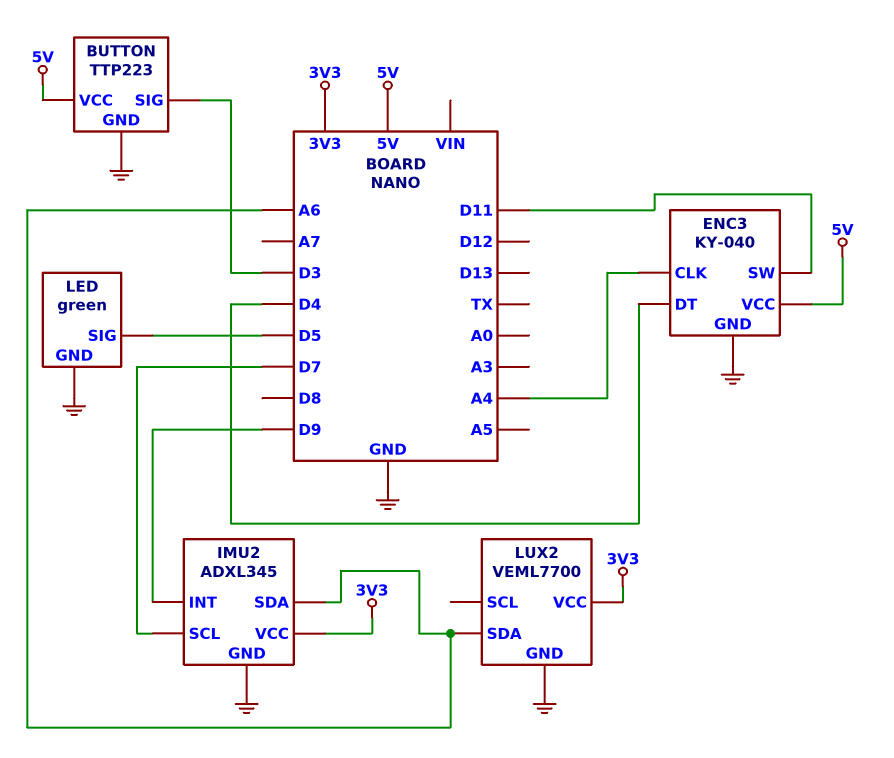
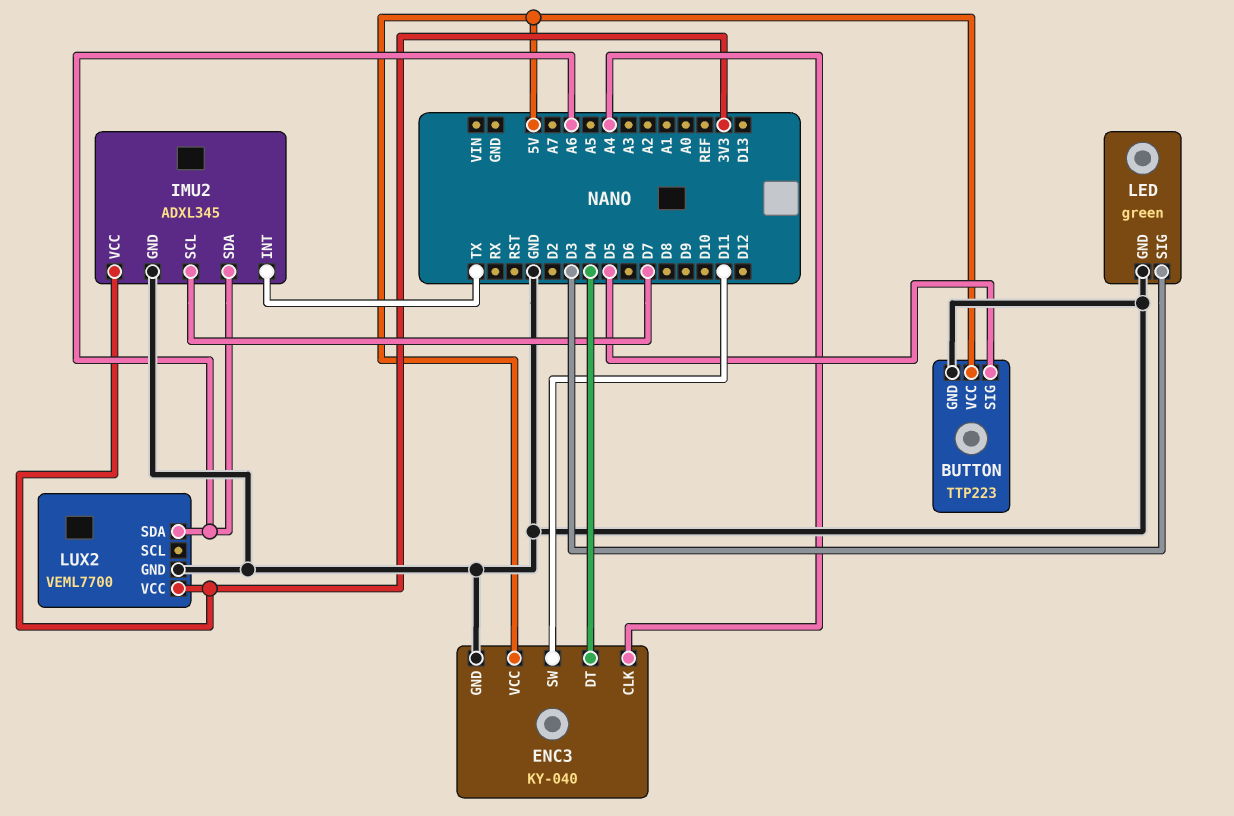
BUTTON pin SIG: D3 -> D5
IMU2 pin INT: D9 -> TX
LED pin SIG: D5 -> D3

